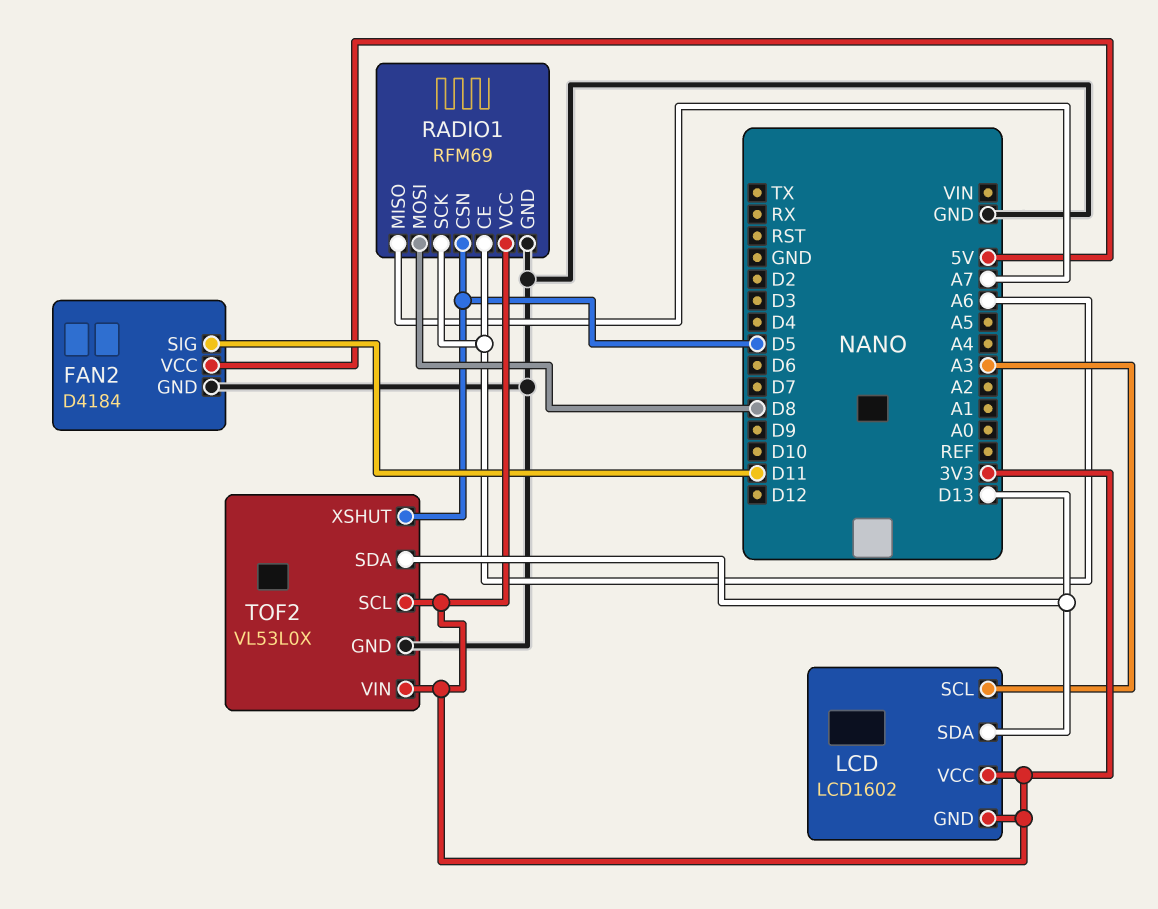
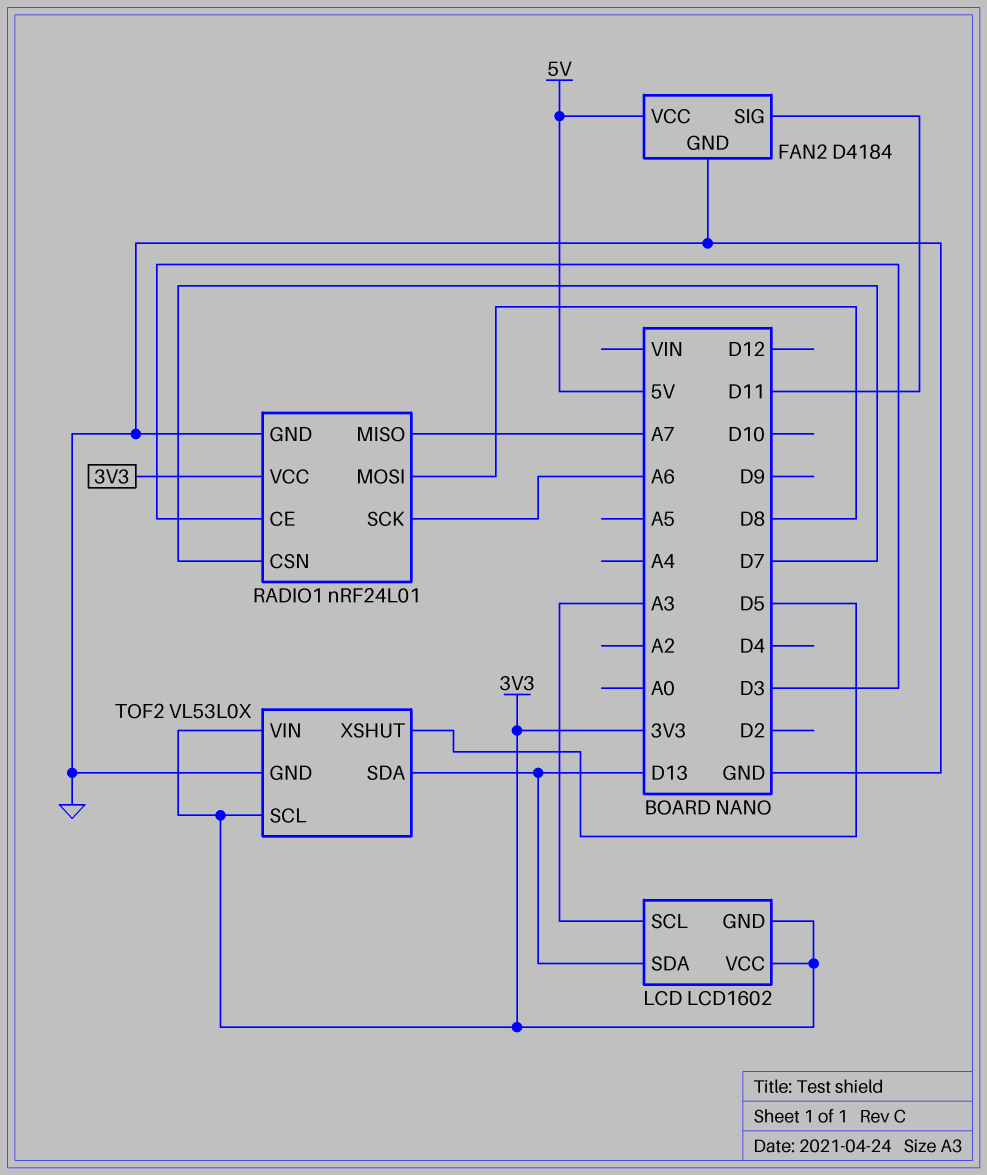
RADIO1: RFM69 -> nRF24L01
RADIO1 pin CE: A6 -> D3
RADIO1 pin CSN: D5 -> D7

